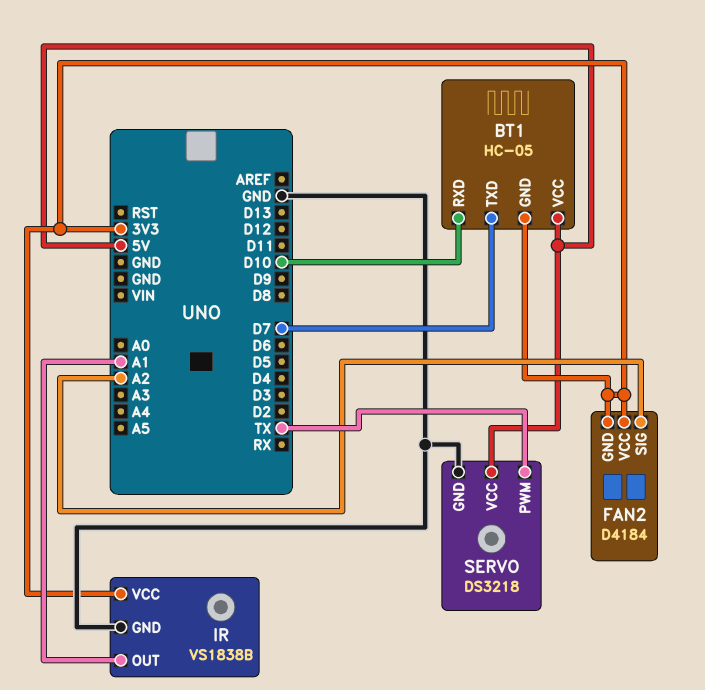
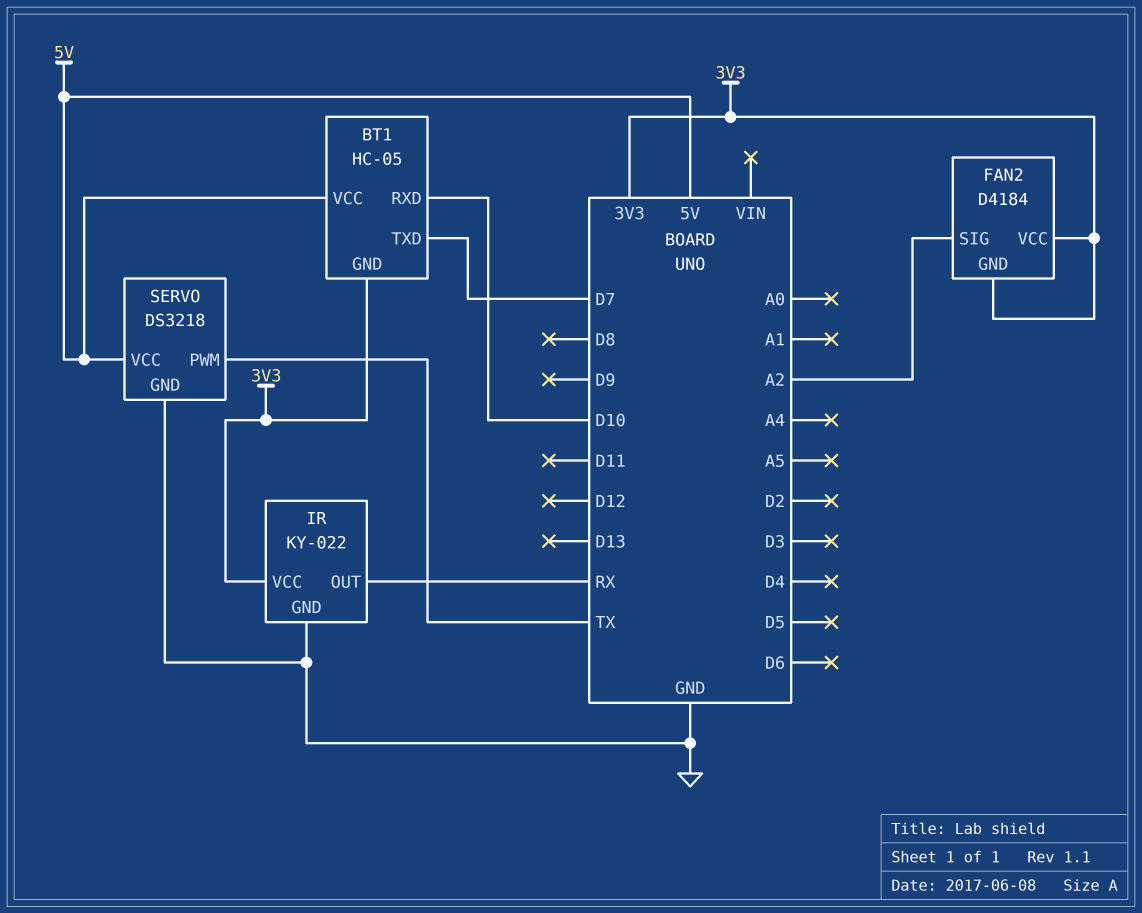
IR: VS1838B -> KY-022
IR pin OUT: A1 -> RX

